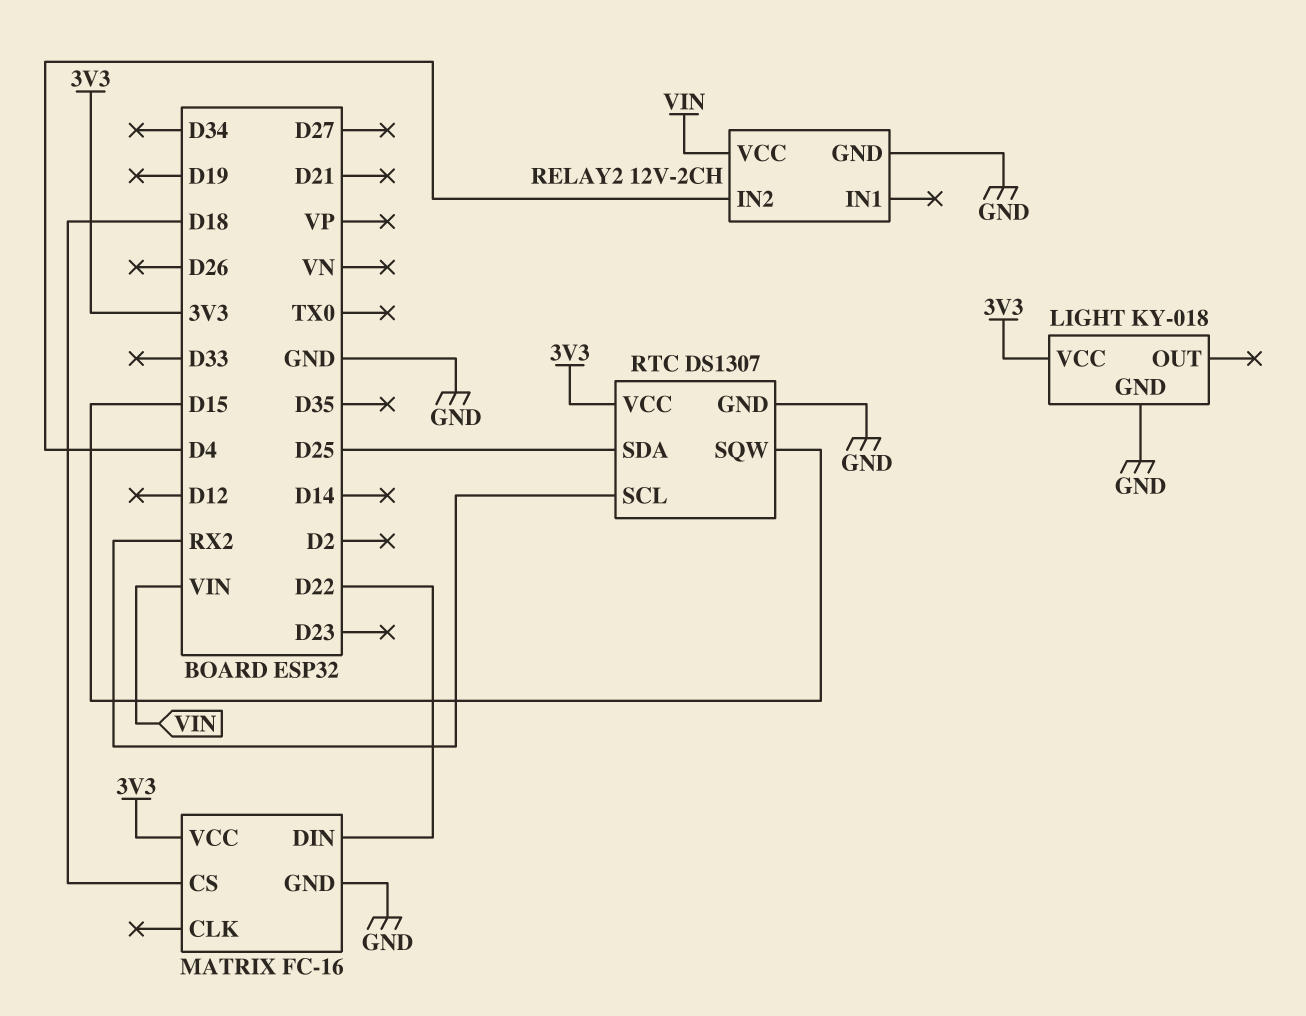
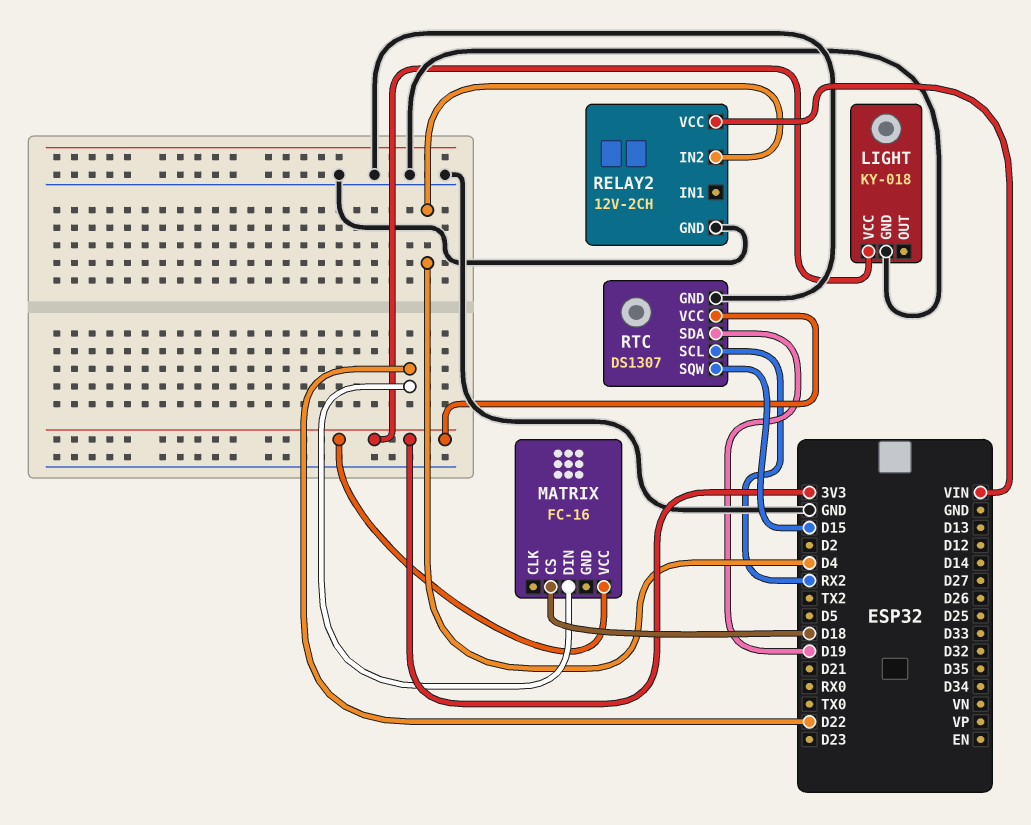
MATRIX pin GND: GND -> none
RTC pin SDA: D25 -> D19

